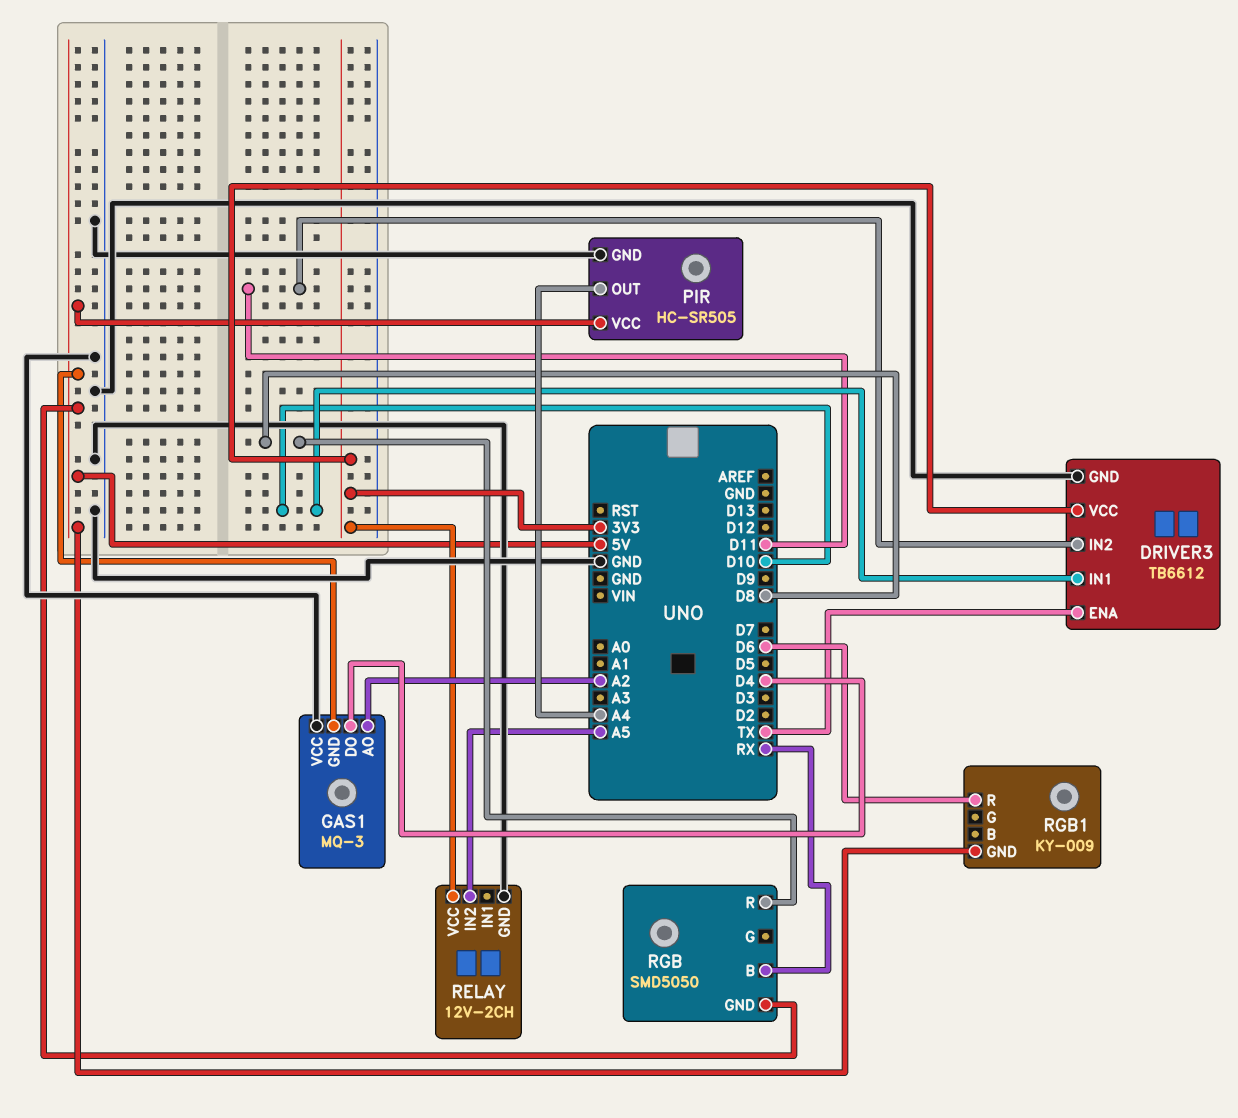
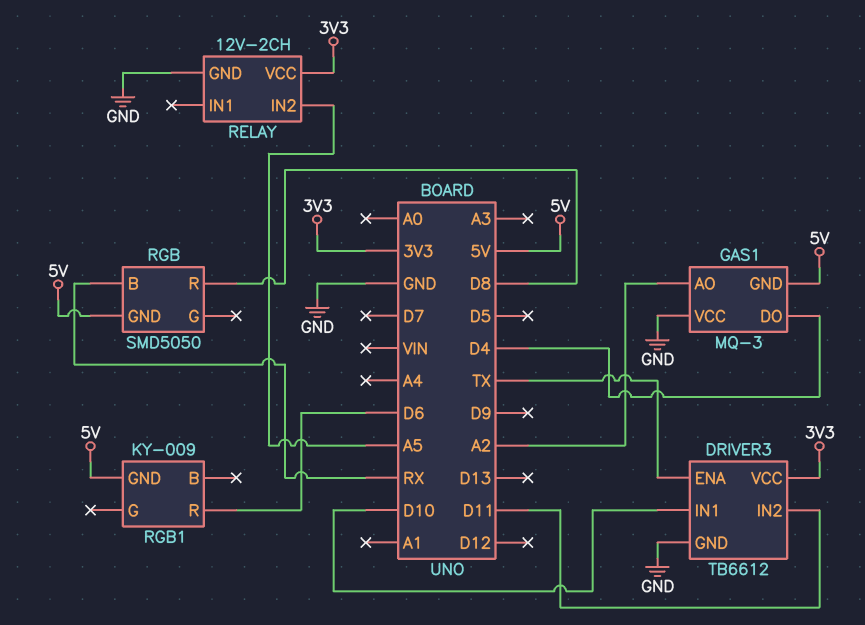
PIR: HC-SR505 -> none
PIR pin GND: GND -> none
PIR pin OUT: A4 -> none
PIR pin VCC: 5V -> none

